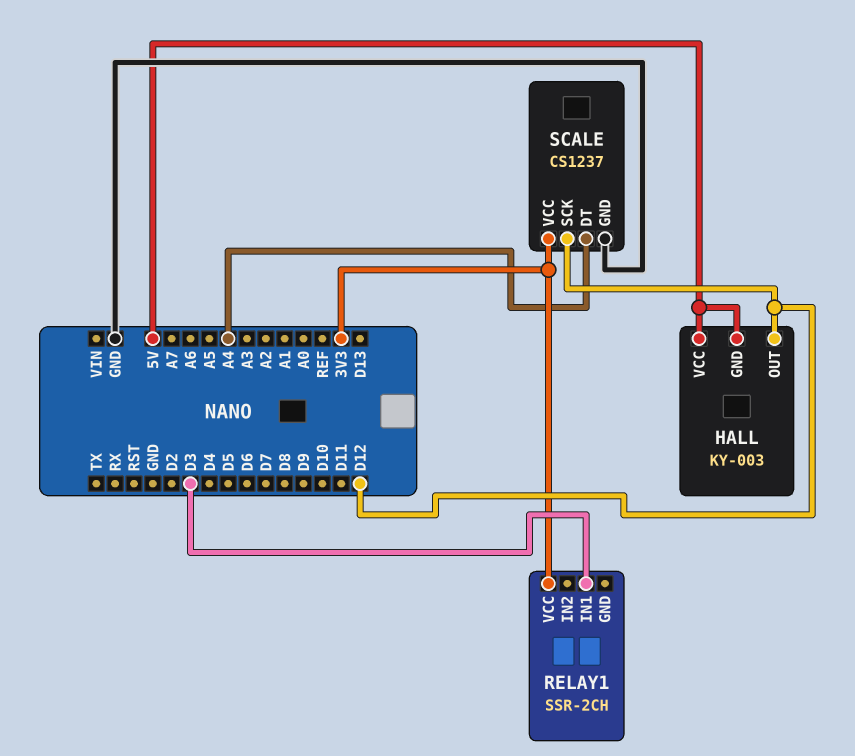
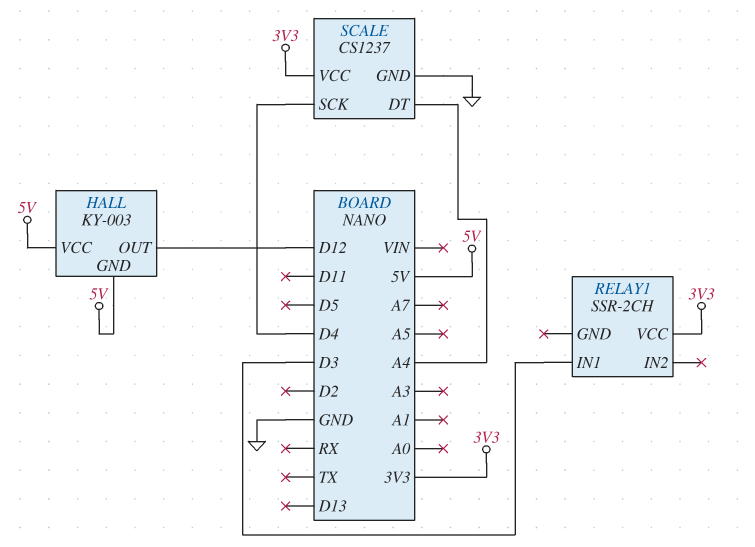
SCALE pin SCK: D12 -> D4

